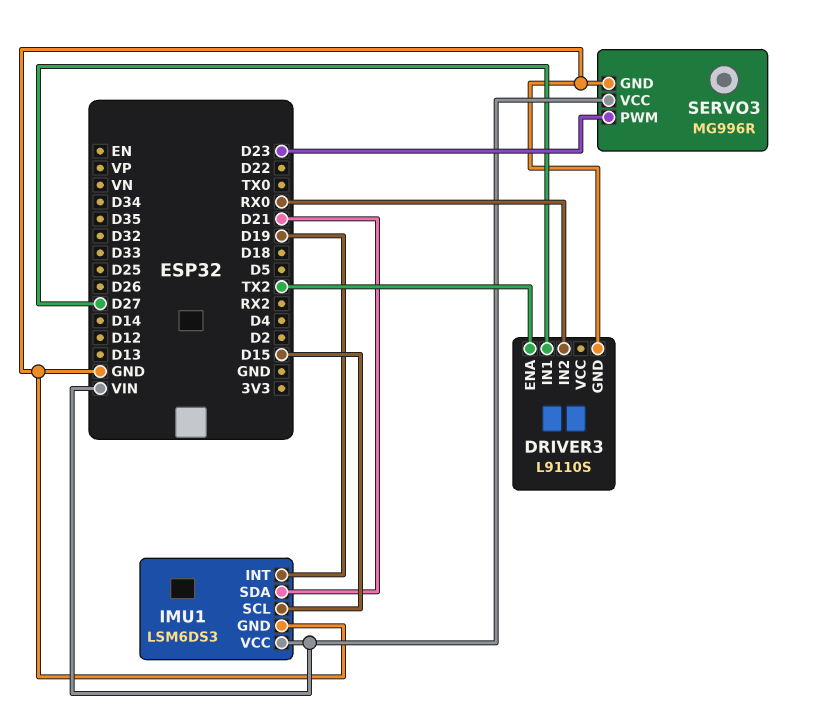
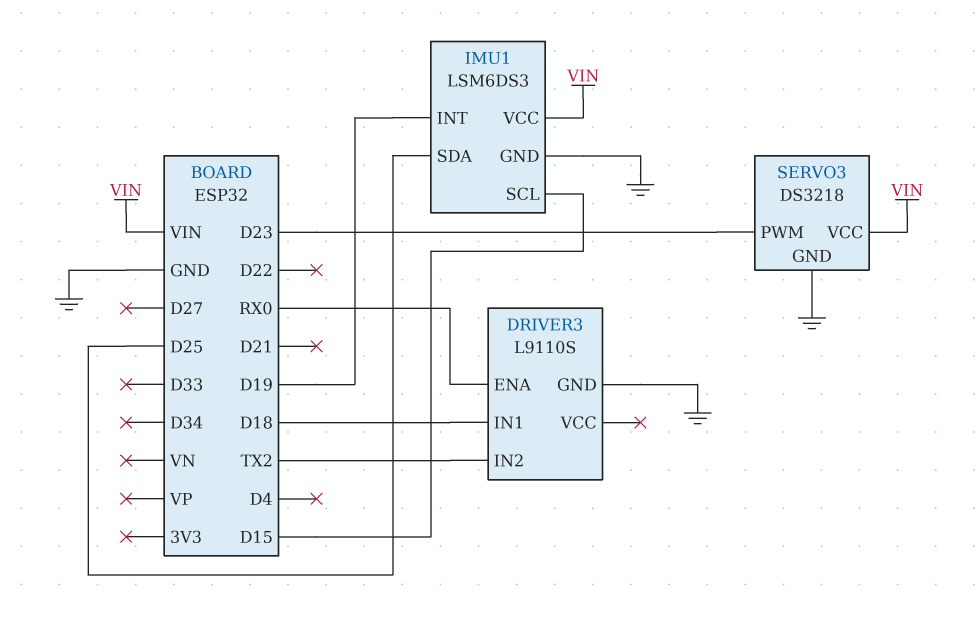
DRIVER3 pin ENA: TX2 -> RX0
DRIVER3 pin IN1: D27 -> D18
DRIVER3 pin IN2: RX0 -> TX2
IMU1 pin SDA: D21 -> D25
SERVO3: MG996R -> DS3218

